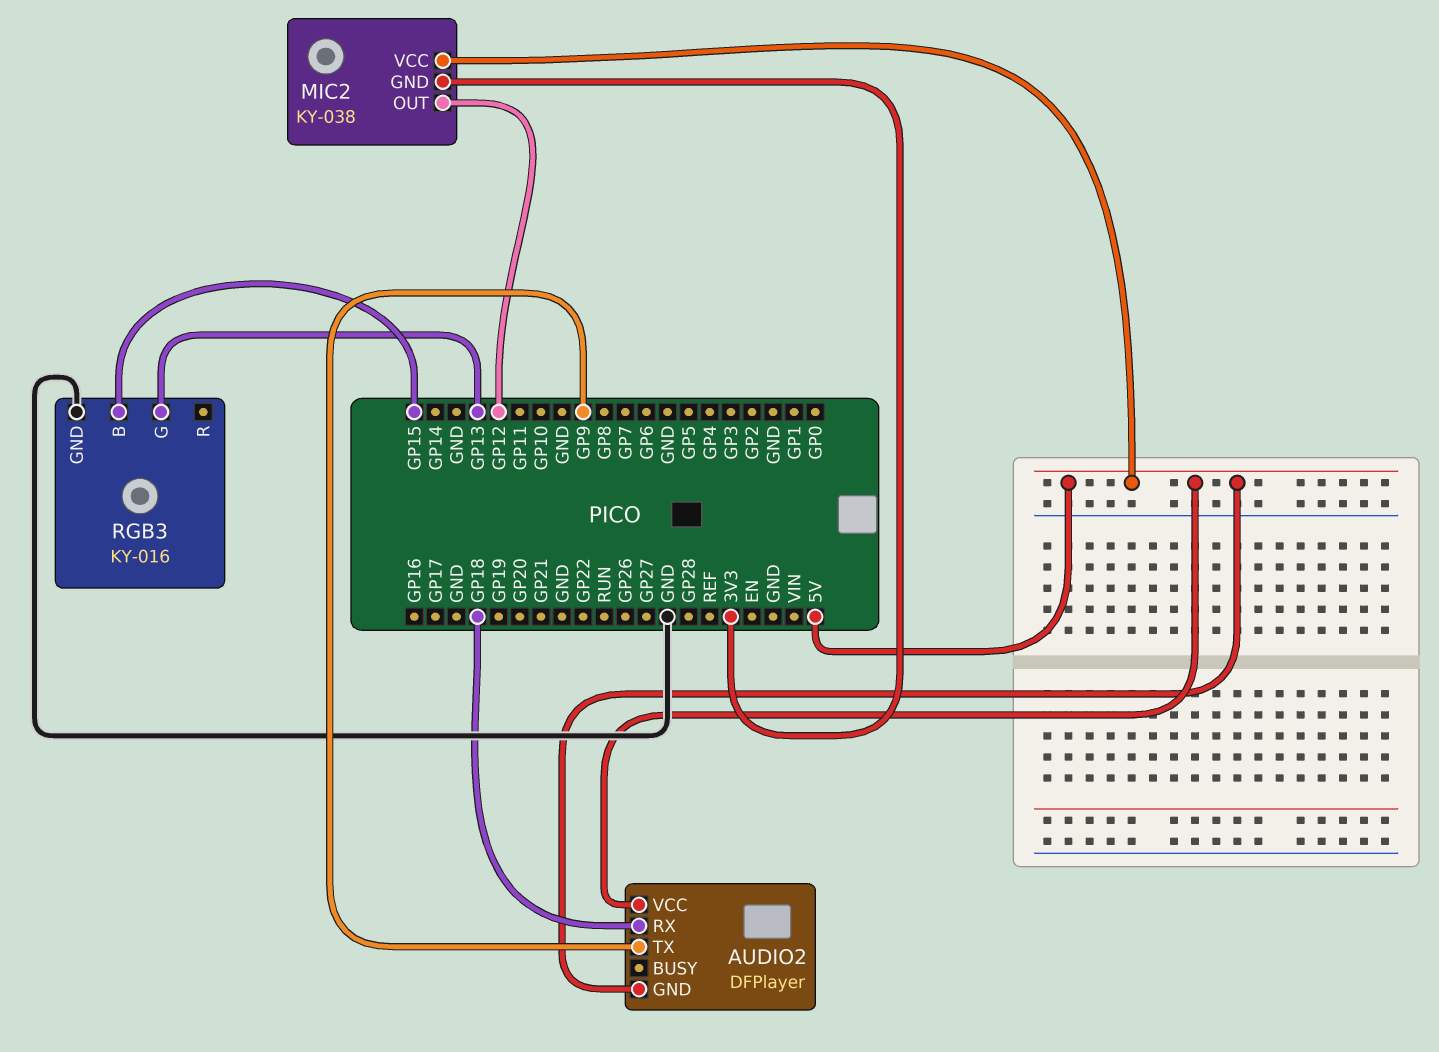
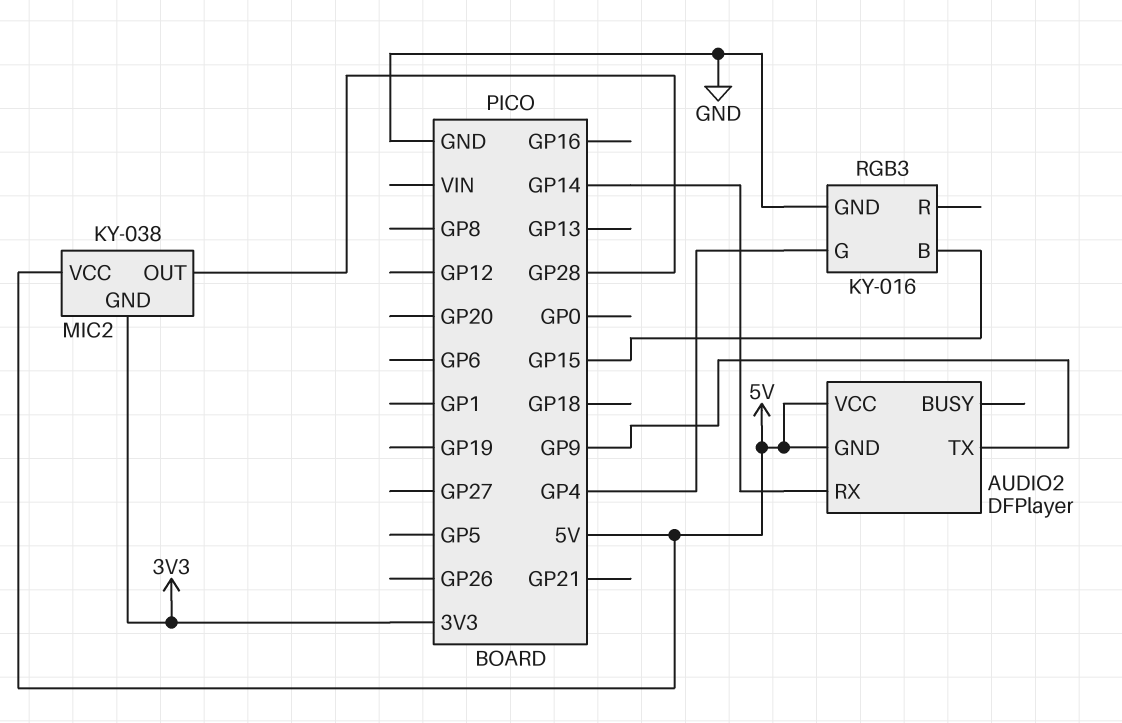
AUDIO2 pin RX: GP18 -> GP14
MIC2 pin OUT: GP12 -> GP28
RGB3 pin G: GP13 -> GP4

